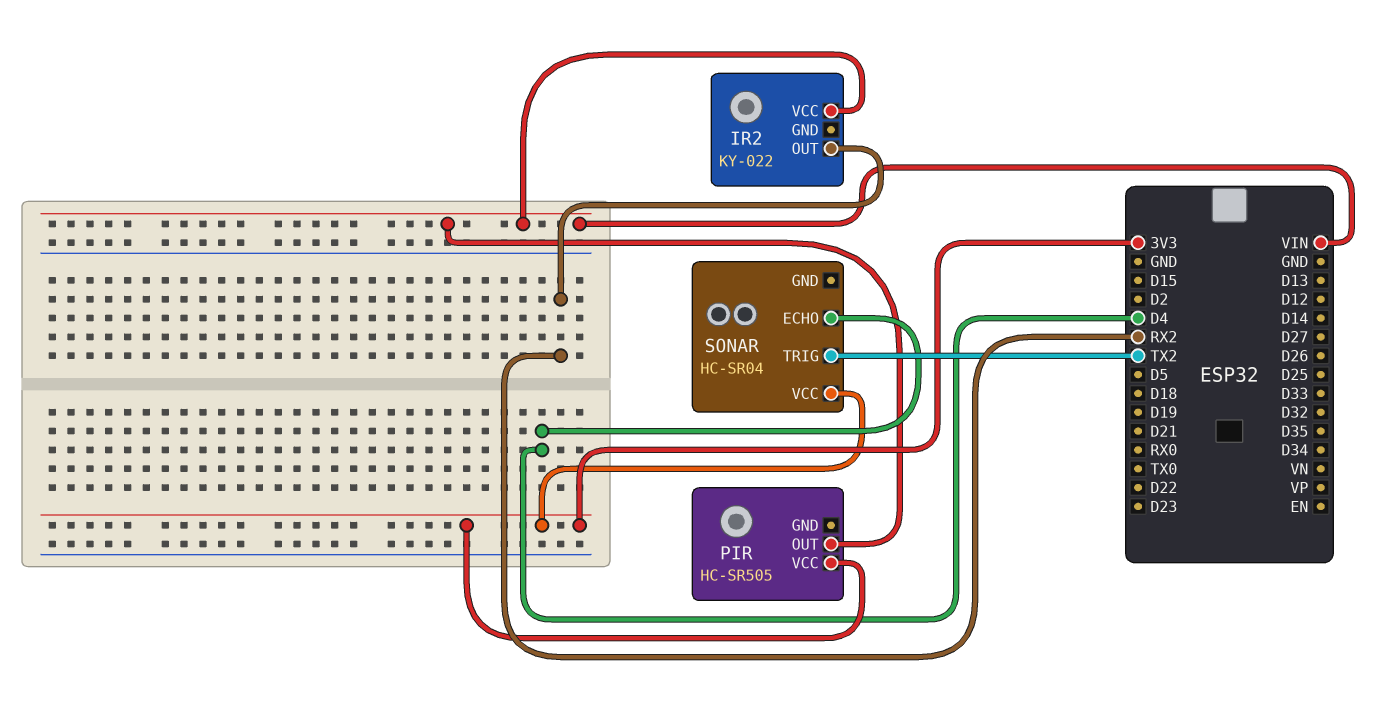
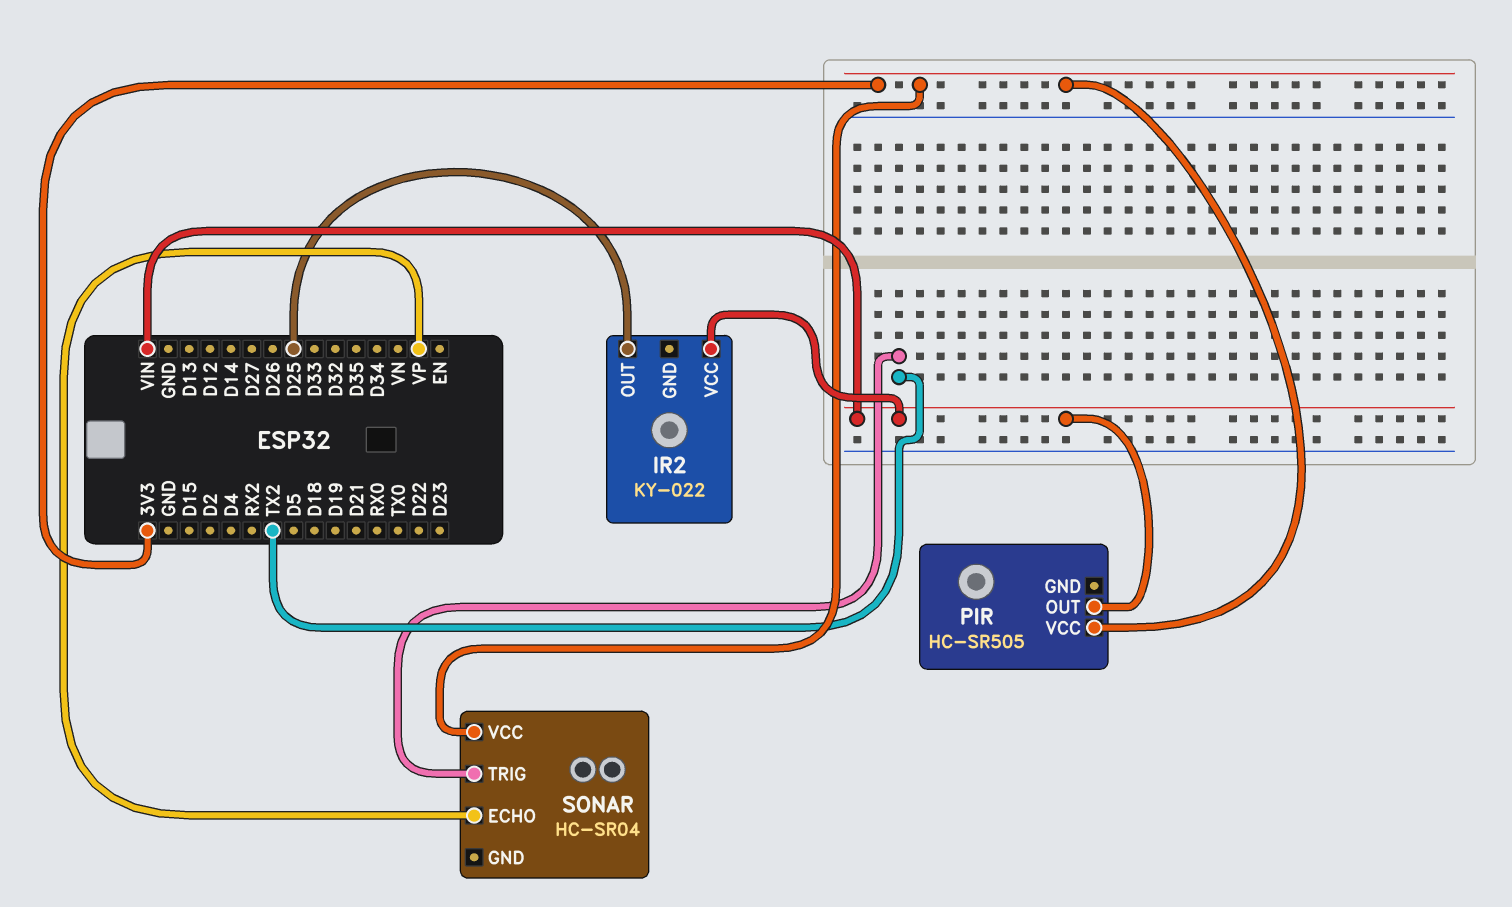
IR2 pin OUT: RX2 -> D25
SONAR pin ECHO: D4 -> VP

